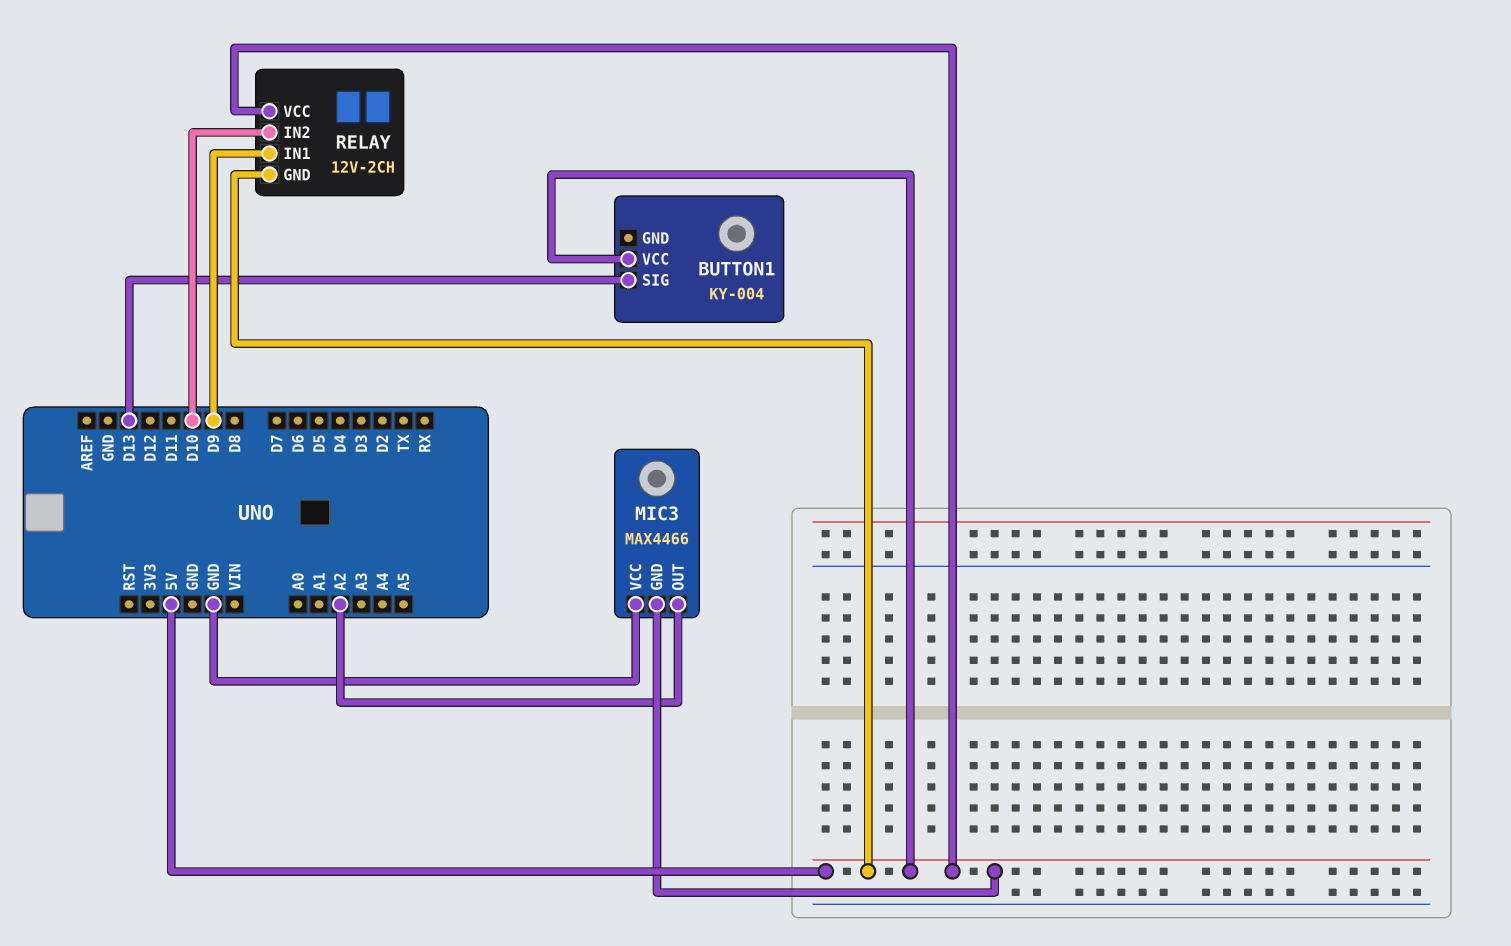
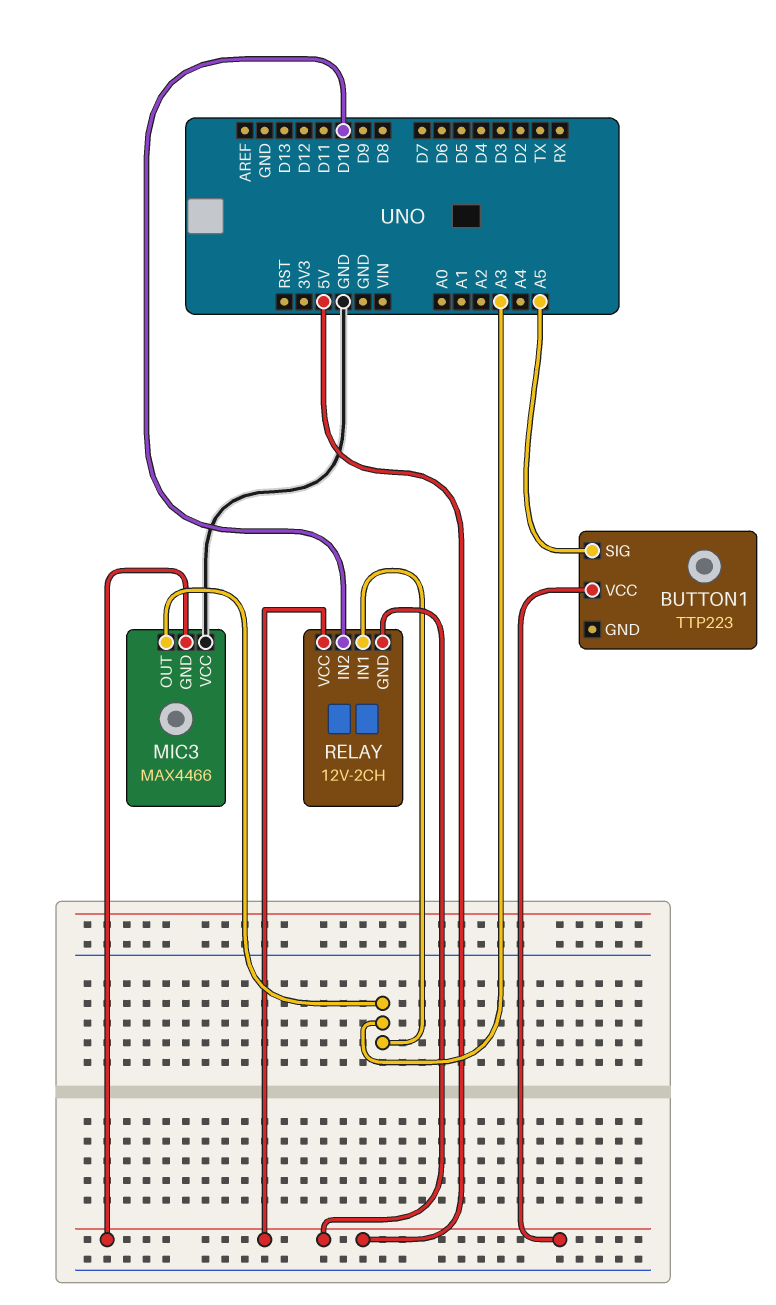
BUTTON1: KY-004 -> TTP223
BUTTON1 pin SIG: D13 -> A5
MIC3 pin OUT: A2 -> A3
RELAY pin IN1: D9 -> A3

